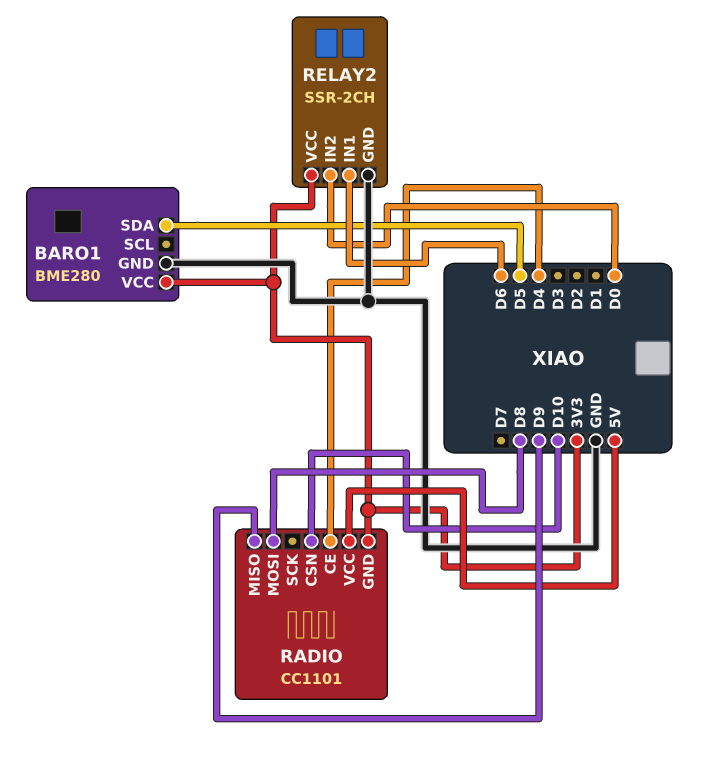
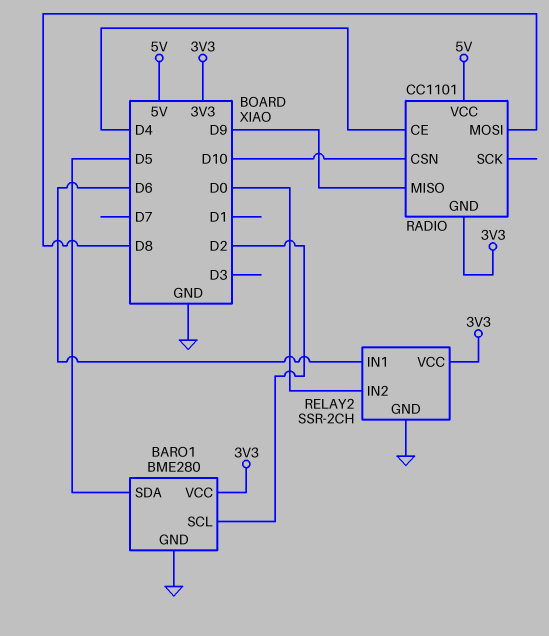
BARO1 pin SCL: none -> D2

